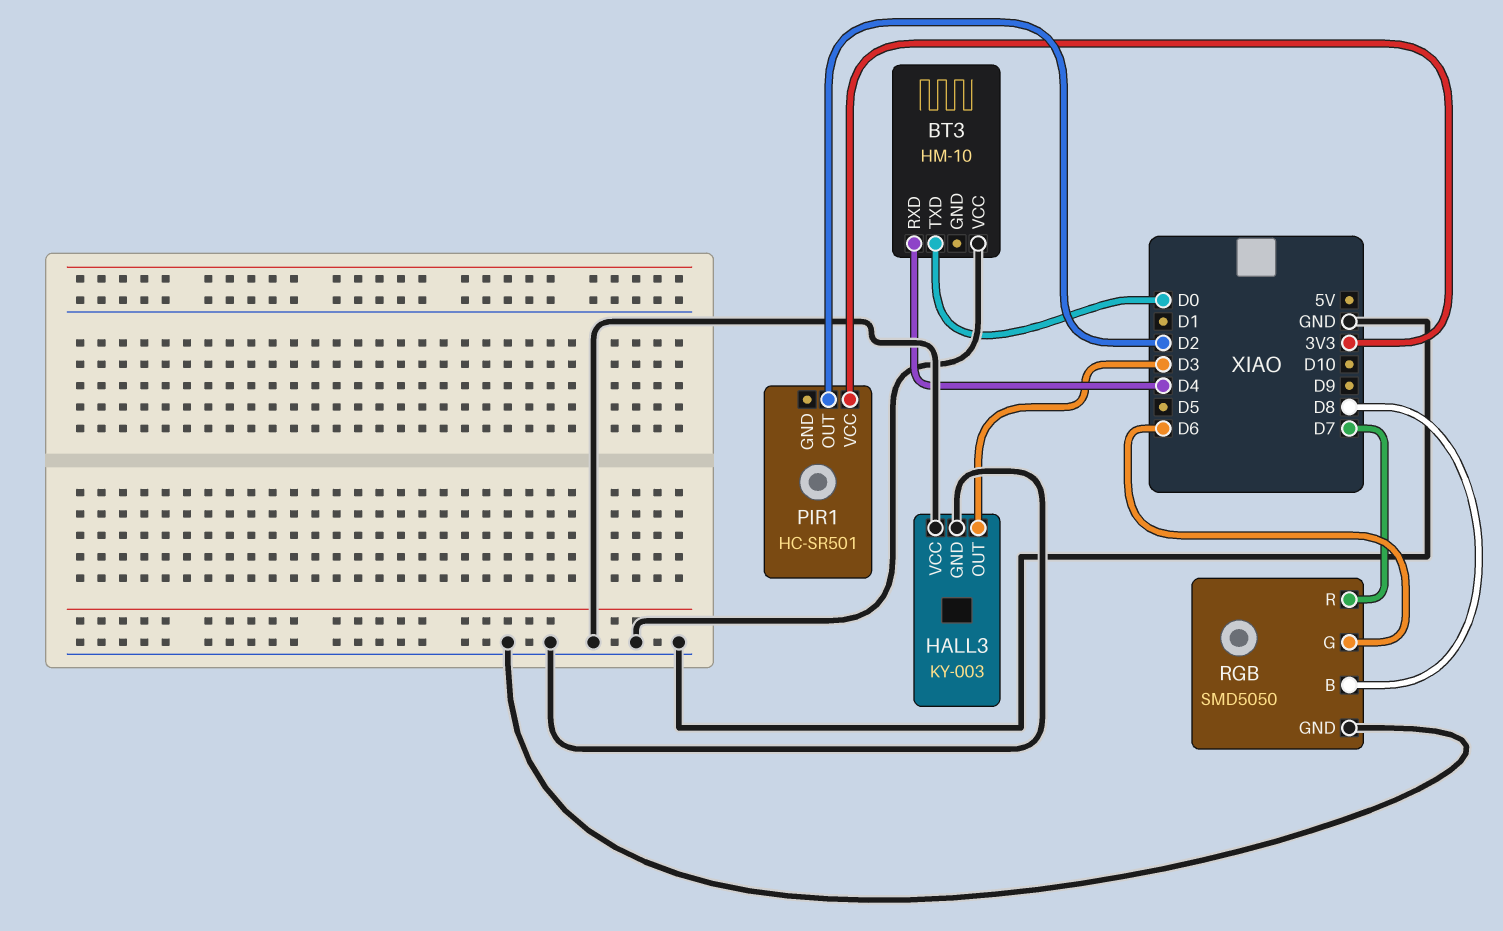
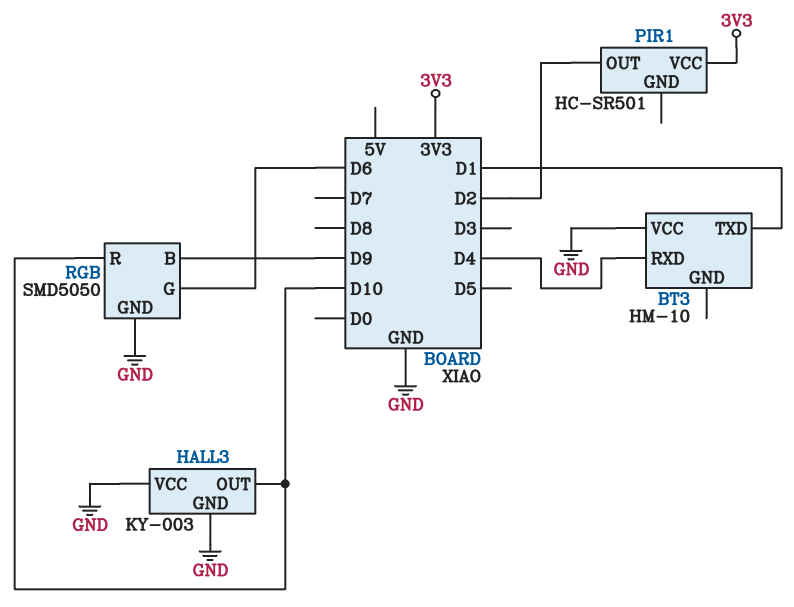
BT3 pin TXD: D0 -> D1
HALL3 pin OUT: D3 -> D10
RGB pin B: D8 -> D9
RGB pin R: D7 -> D10

